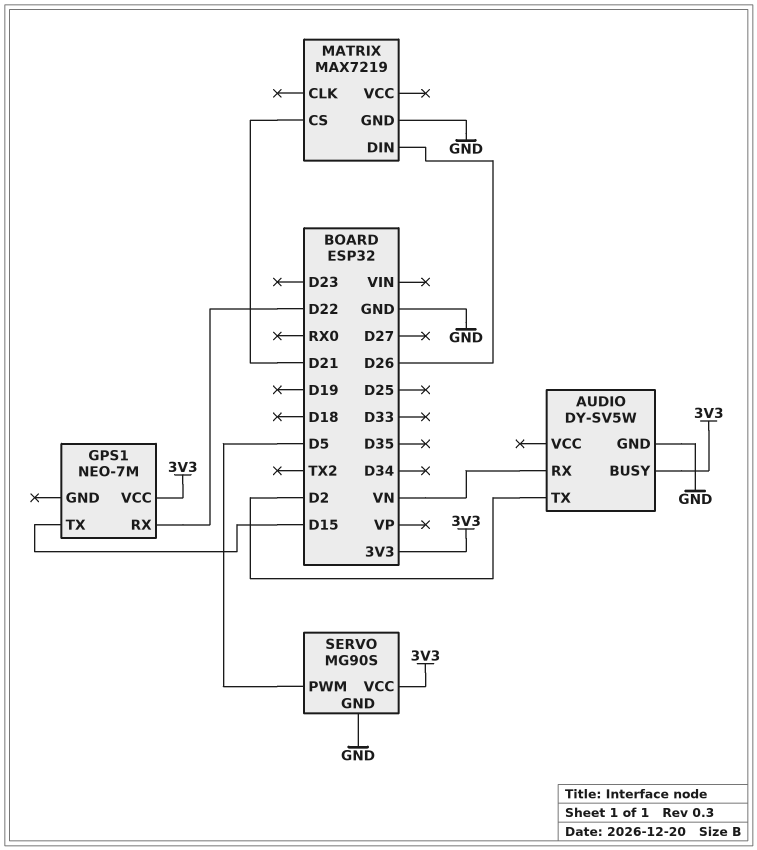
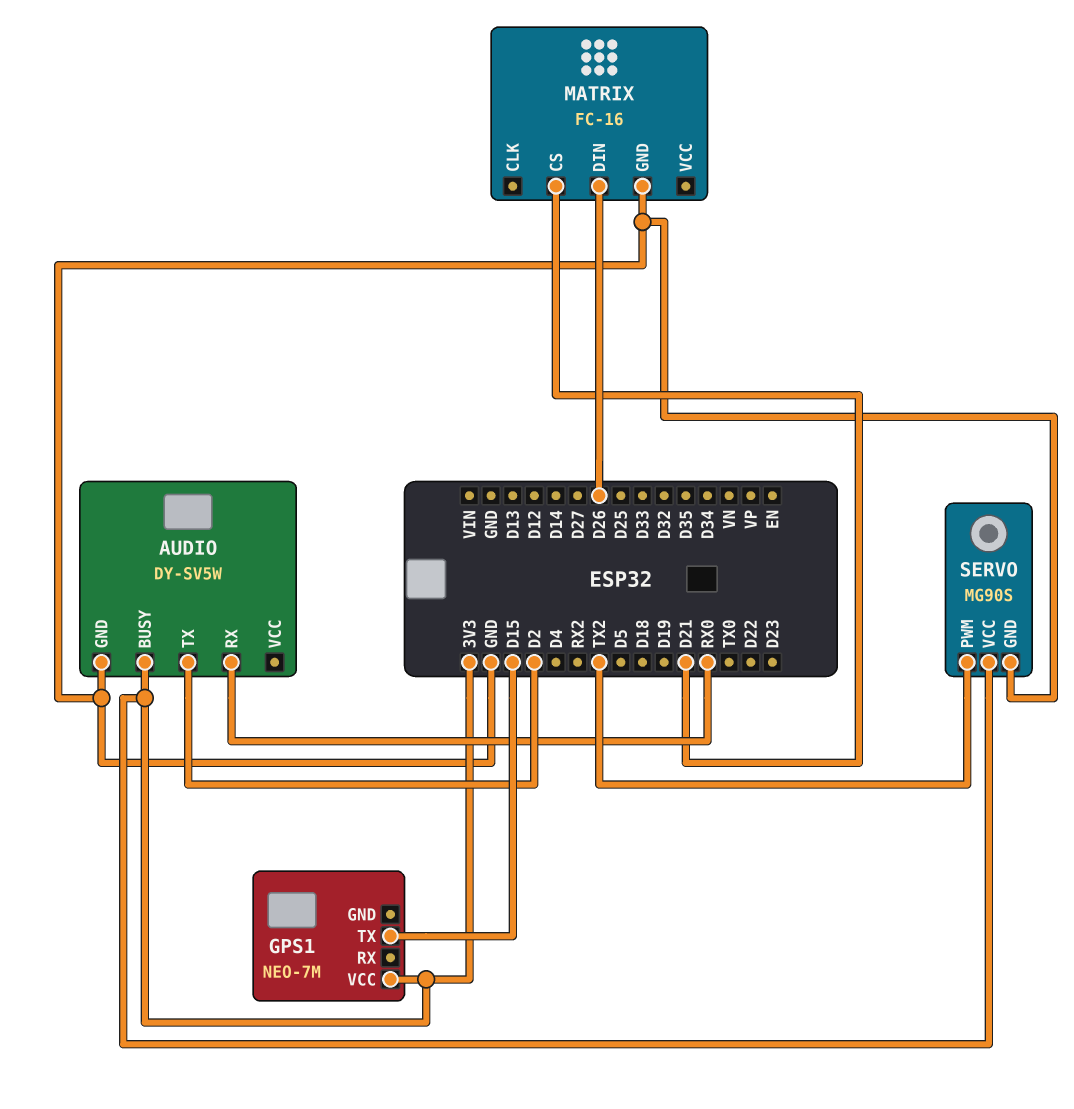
AUDIO pin RX: VN -> RX0
GPS1 pin RX: D22 -> none
MATRIX: MAX7219 -> FC-16
SERVO pin PWM: D5 -> TX2

